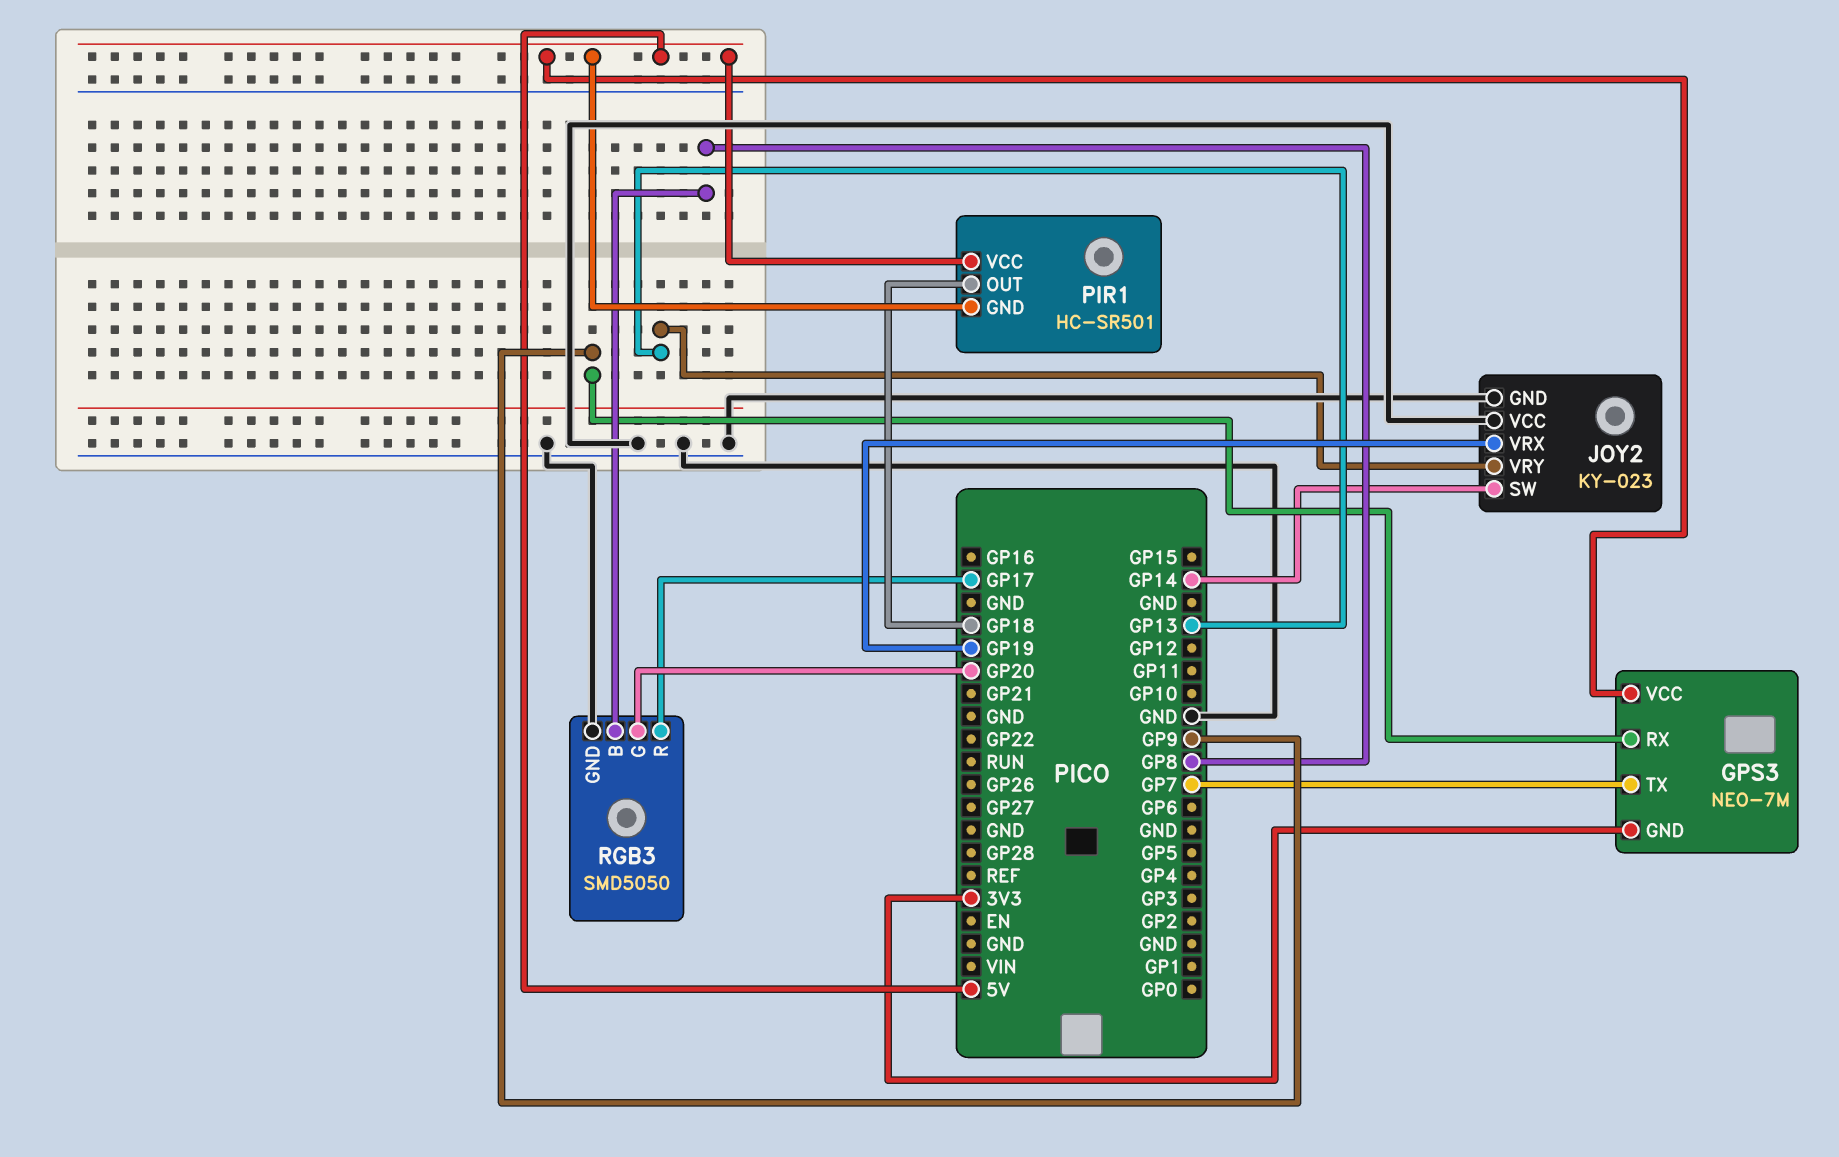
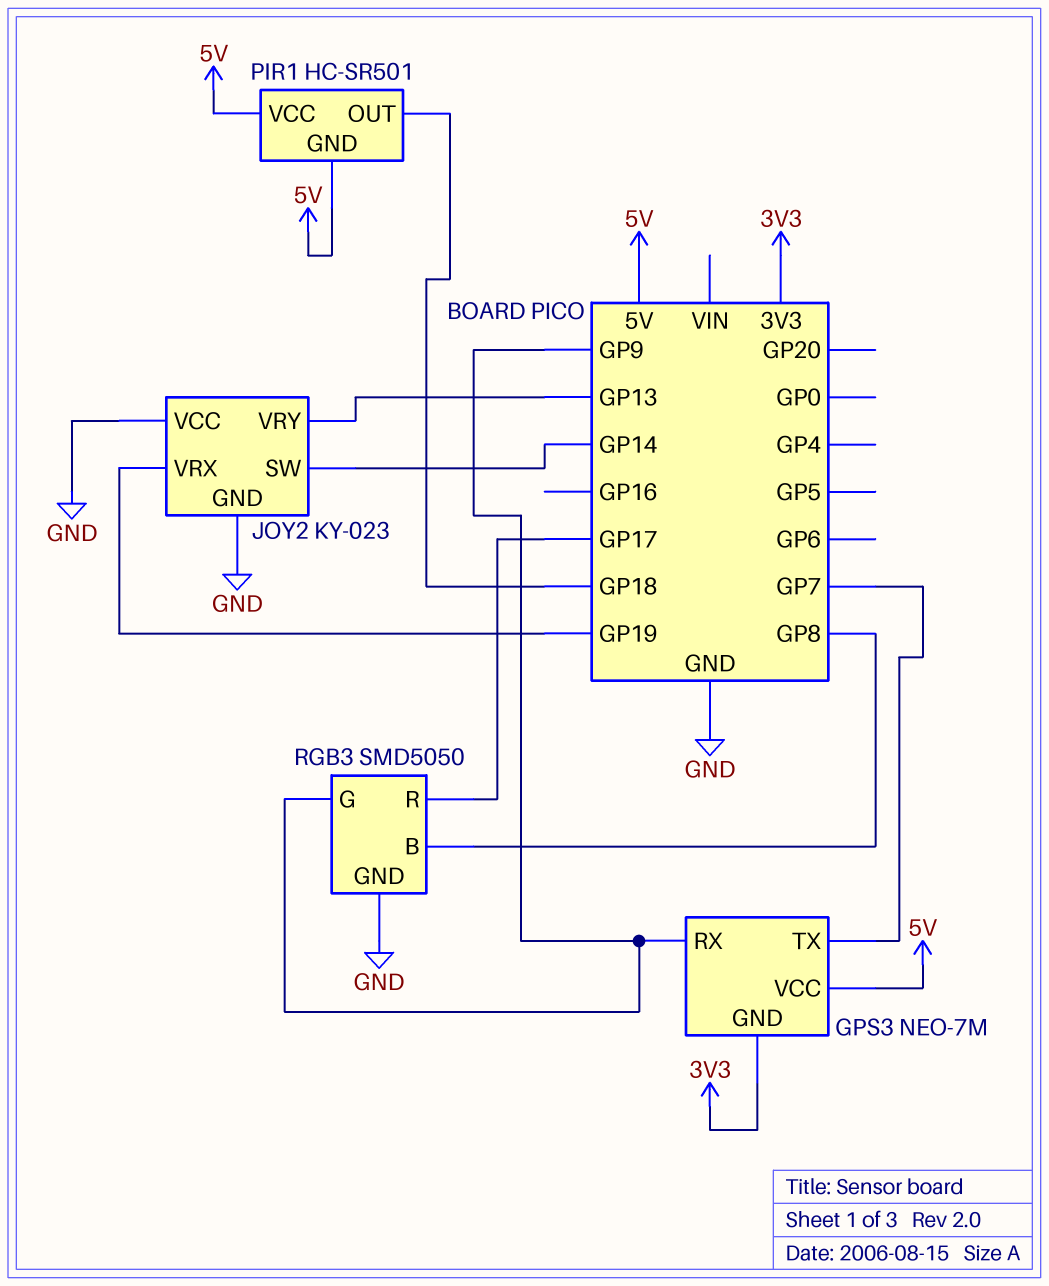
RGB3 pin G: GP20 -> GP9

